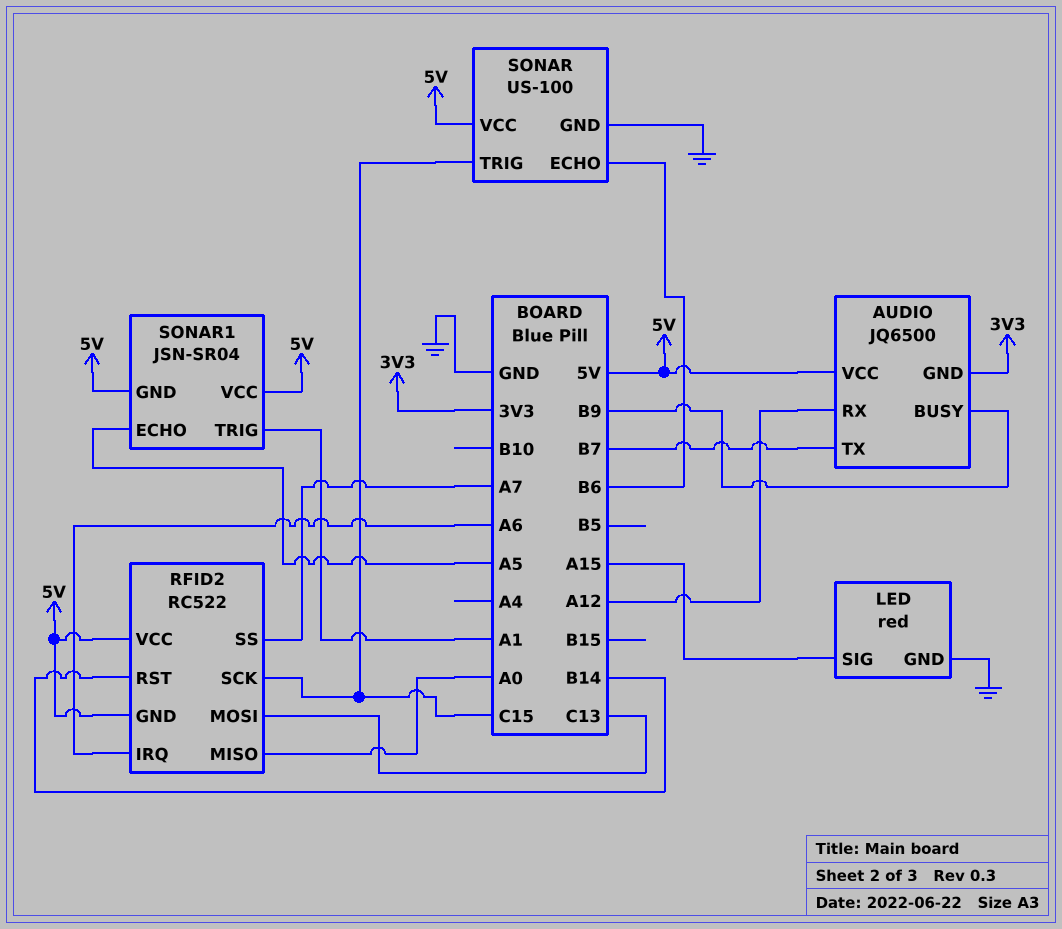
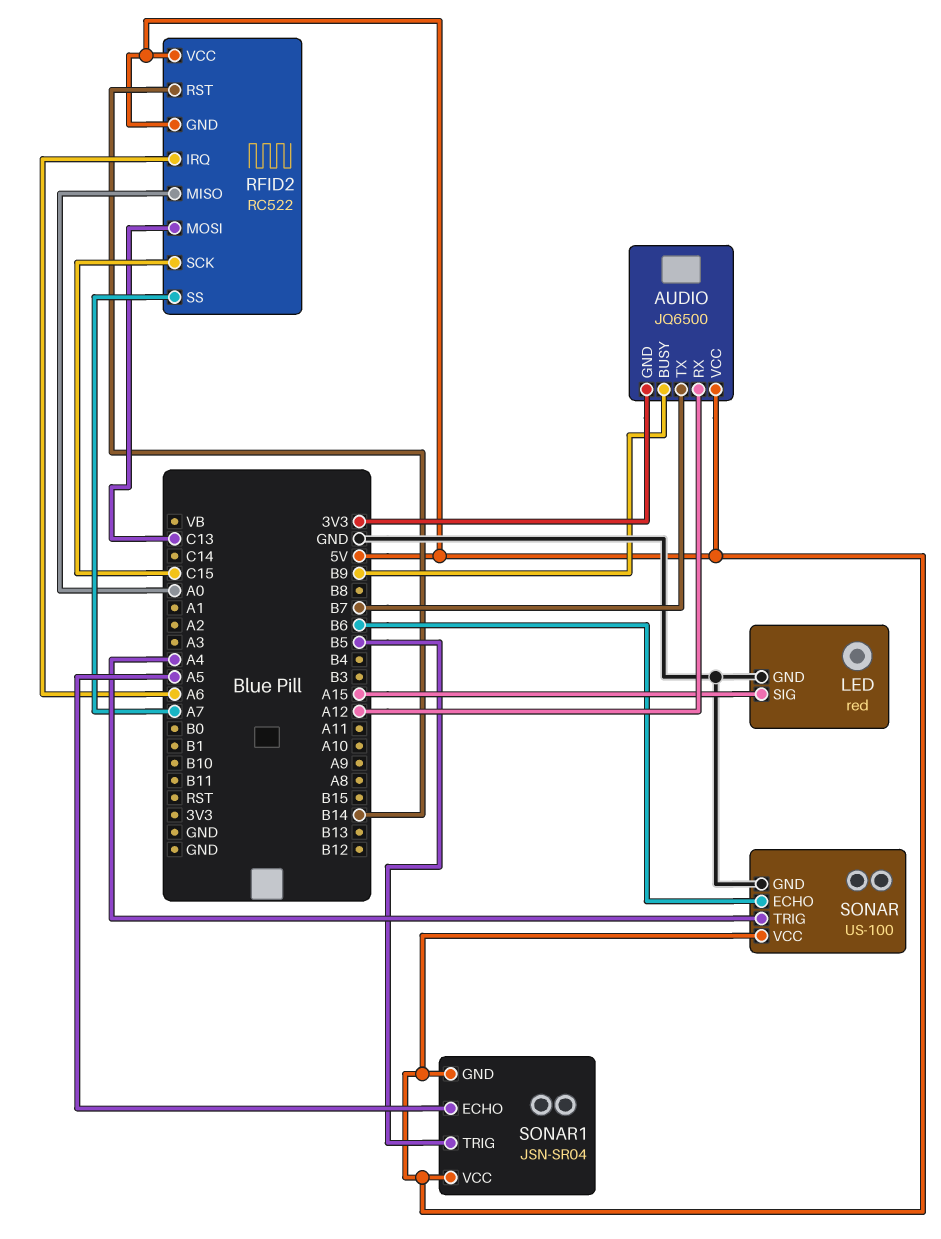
SONAR pin TRIG: C15 -> A4
SONAR1 pin TRIG: A1 -> B5

